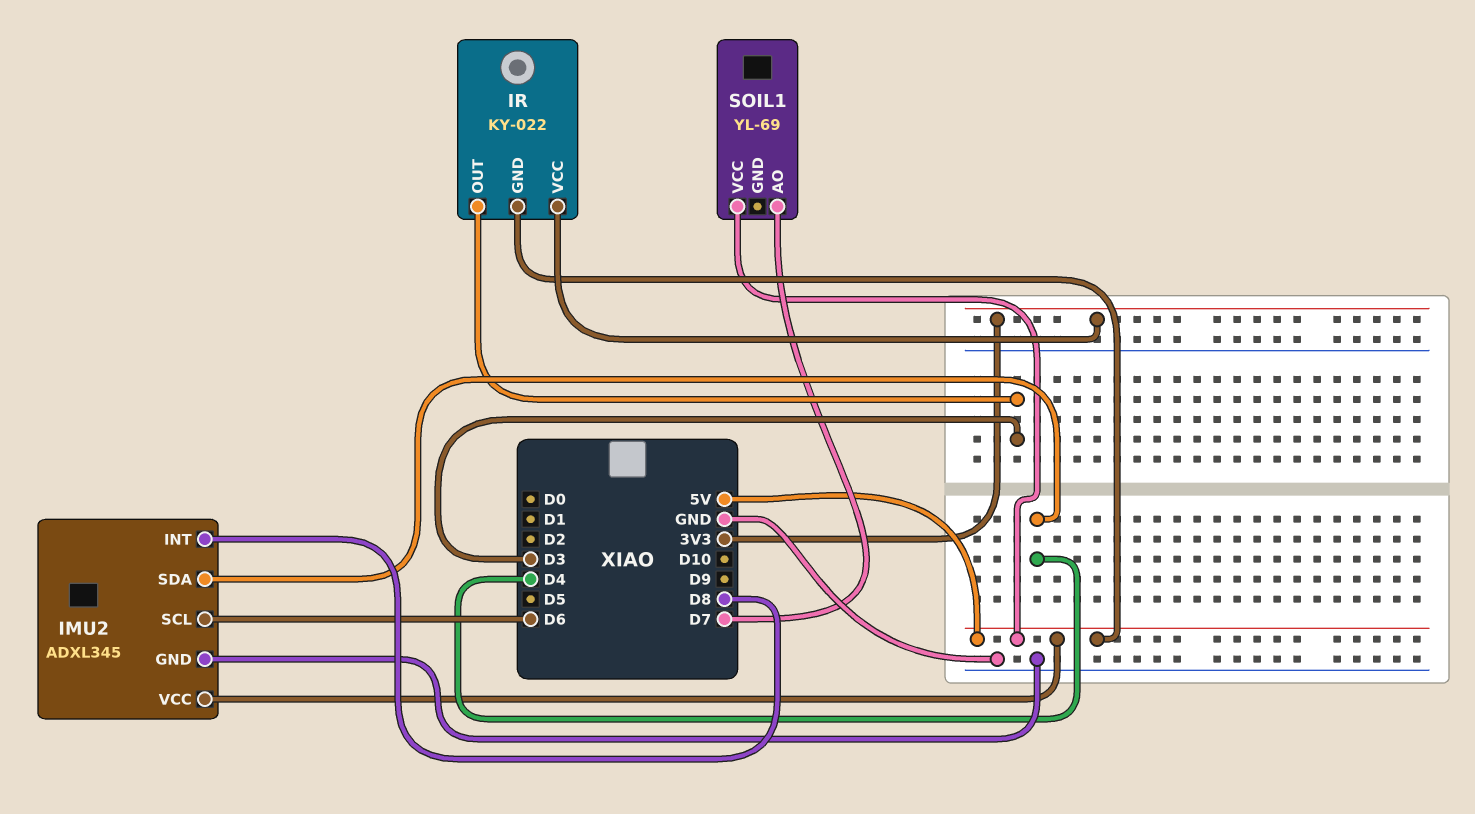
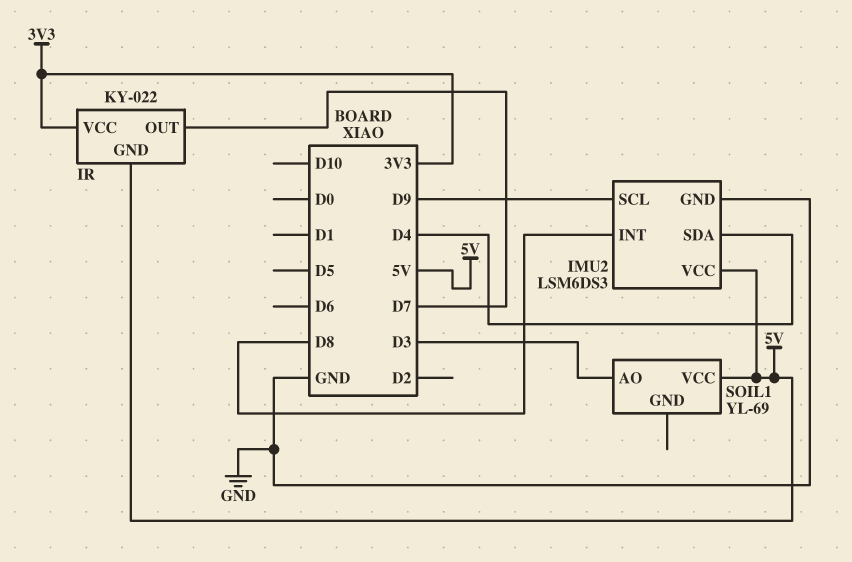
IMU2: ADXL345 -> LSM6DS3
IMU2 pin SCL: D6 -> D9
IR pin OUT: D3 -> D7
SOIL1 pin AO: D7 -> D3

